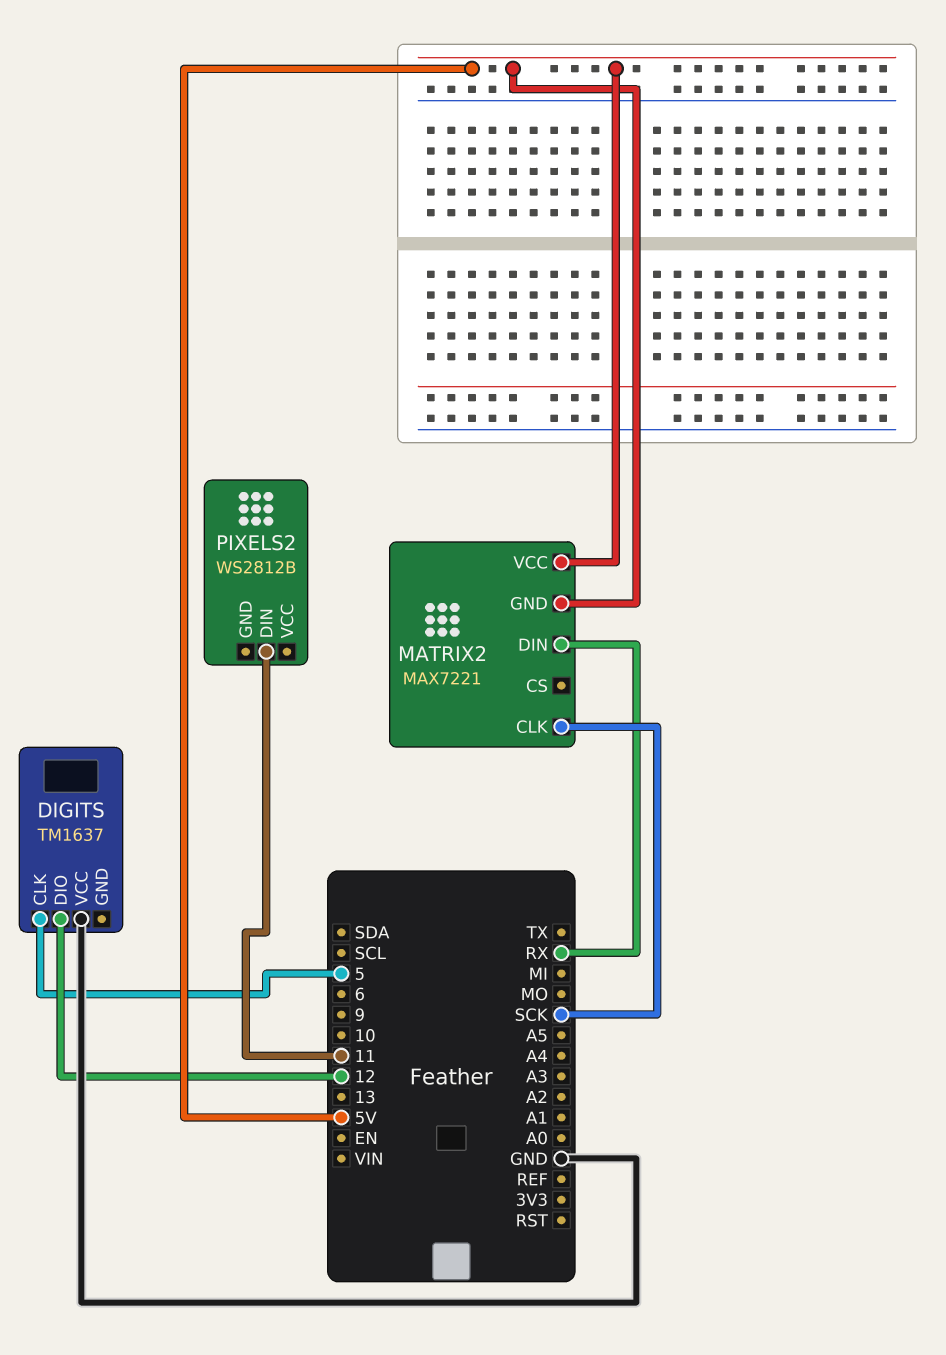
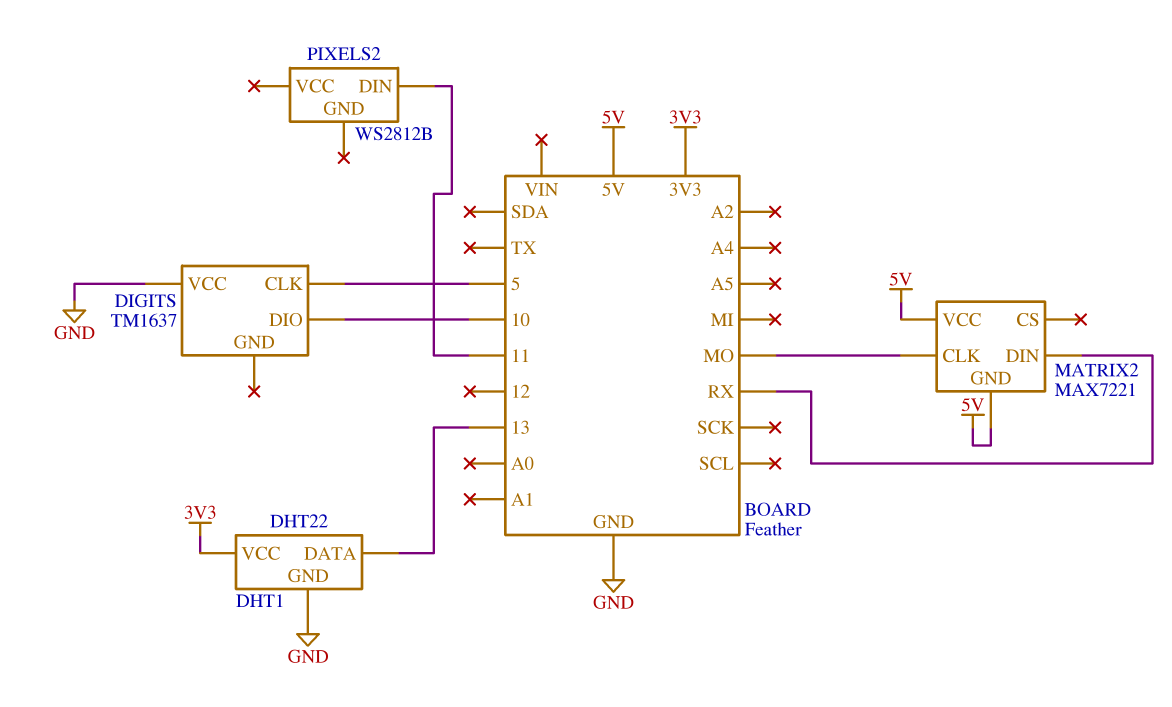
DHT1: none -> DHT22
DHT1 pin DATA: none -> 13
DHT1 pin GND: none -> GND
DHT1 pin VCC: none -> 3V3
DIGITS pin DIO: 12 -> 10
MATRIX2 pin CLK: SCK -> MO

